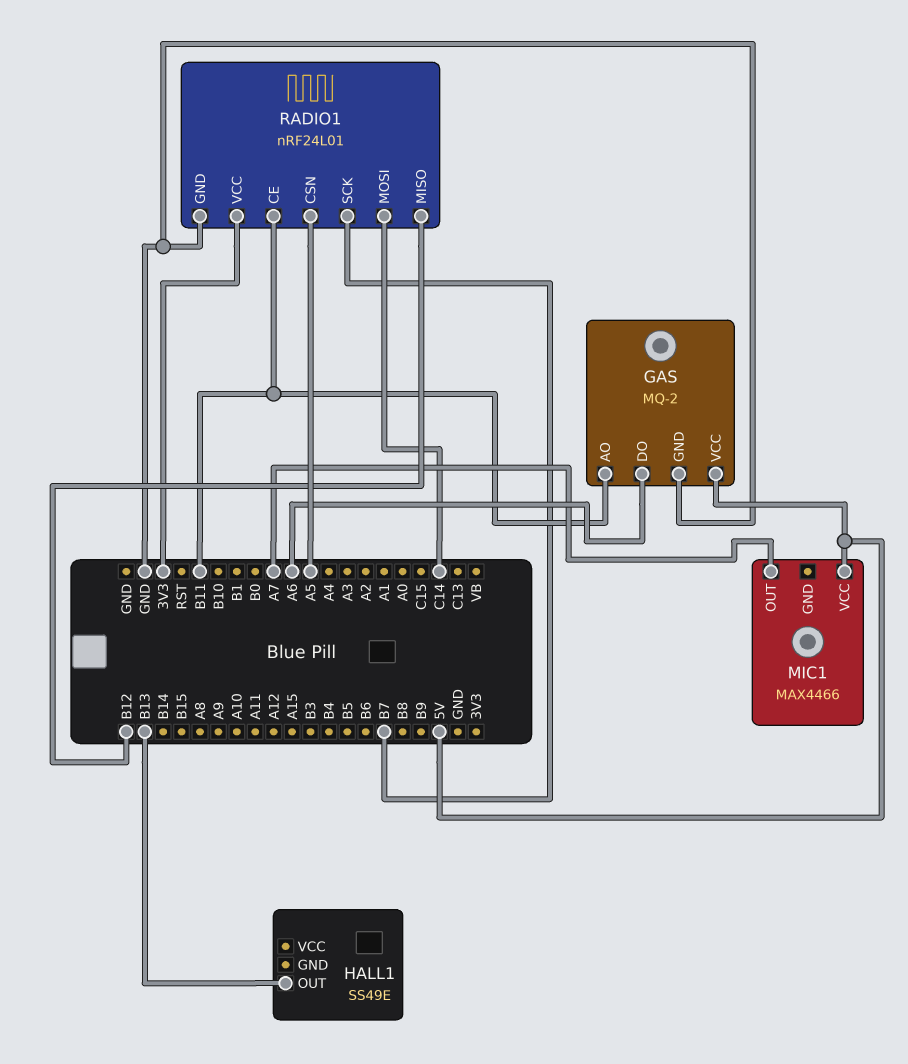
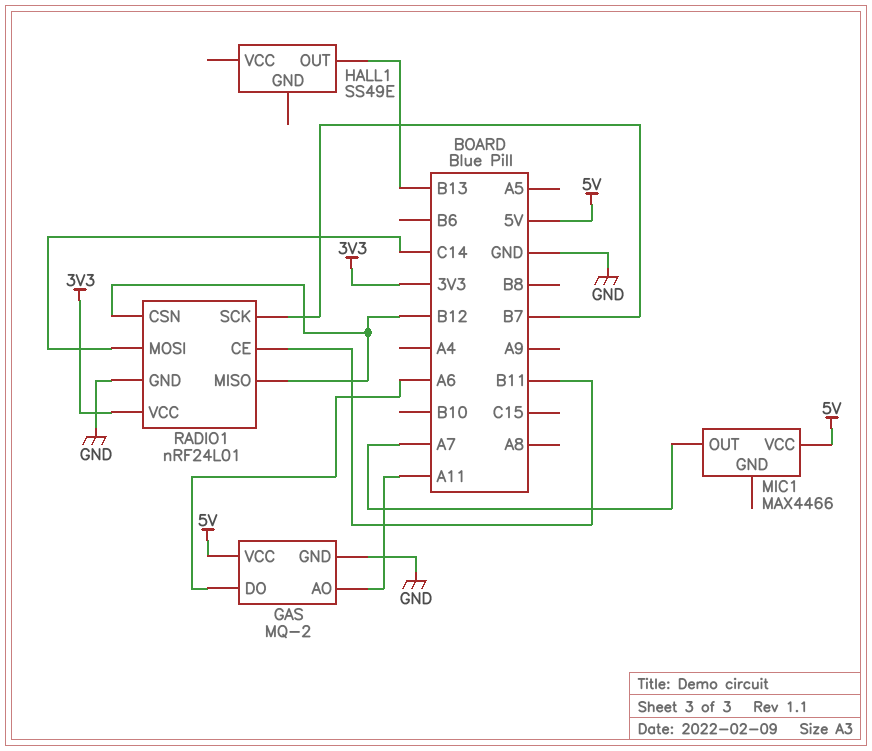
GAS pin AO: B11 -> A11
RADIO1 pin CSN: A5 -> B12

